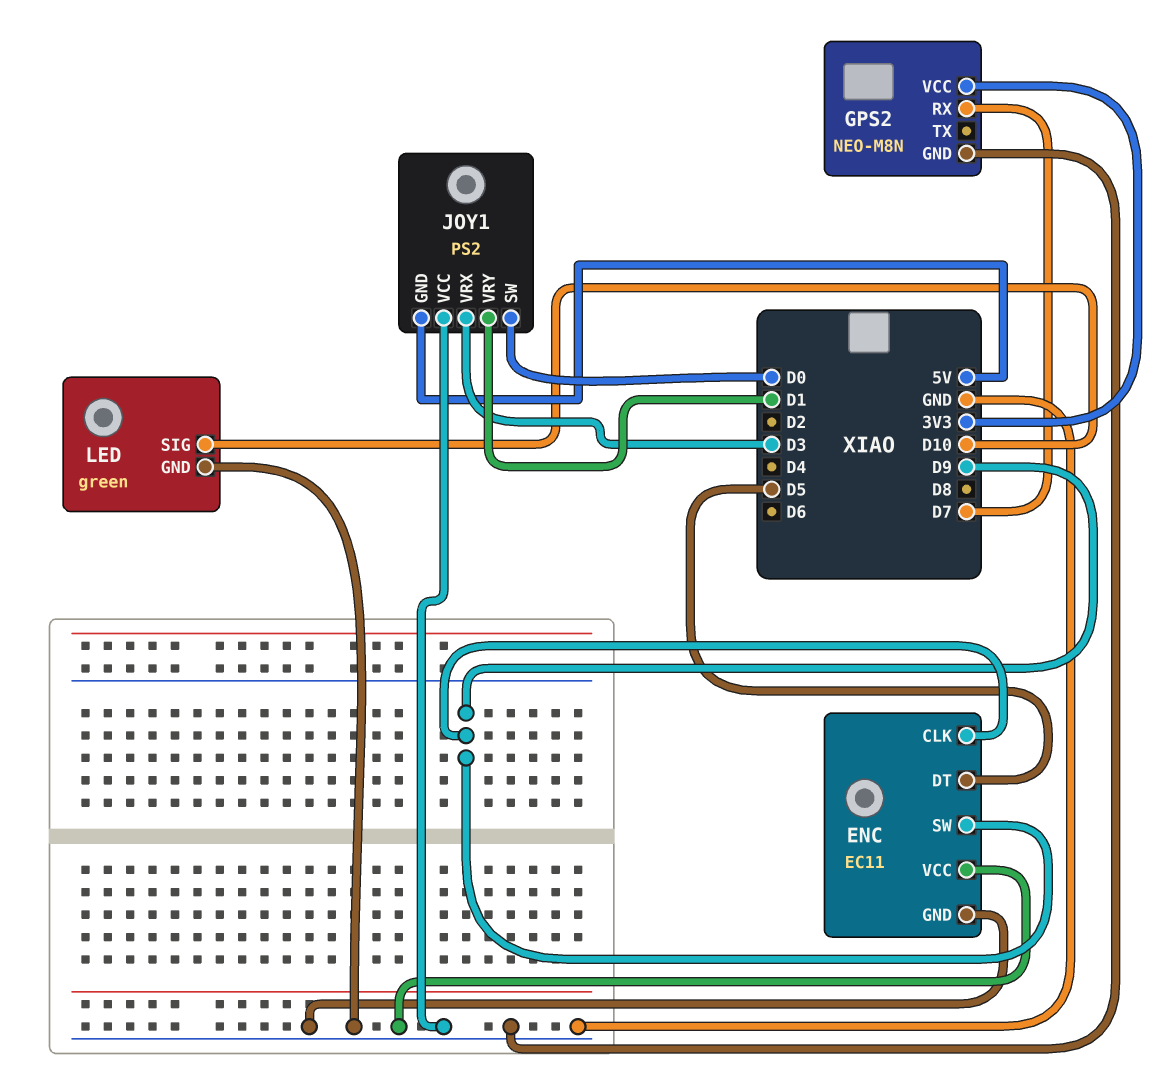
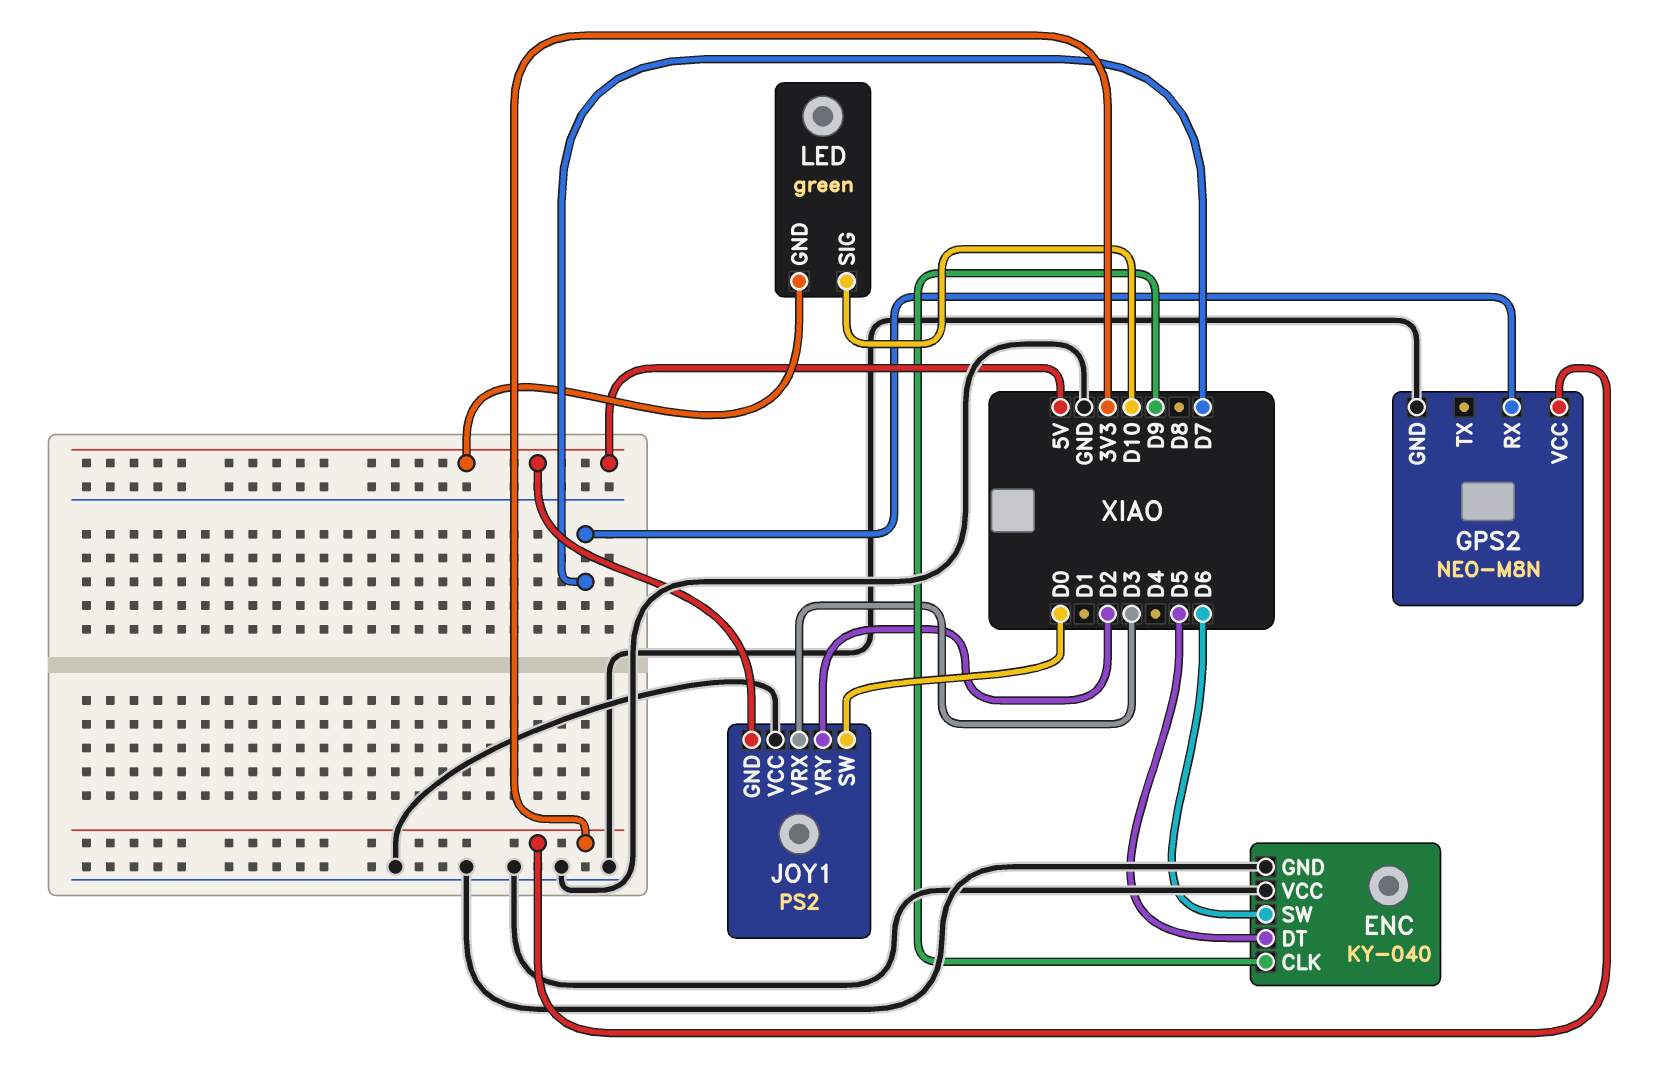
ENC: EC11 -> KY-040
ENC pin SW: D9 -> D6
JOY1 pin VRY: D1 -> D2
LED pin GND: GND -> 5V

